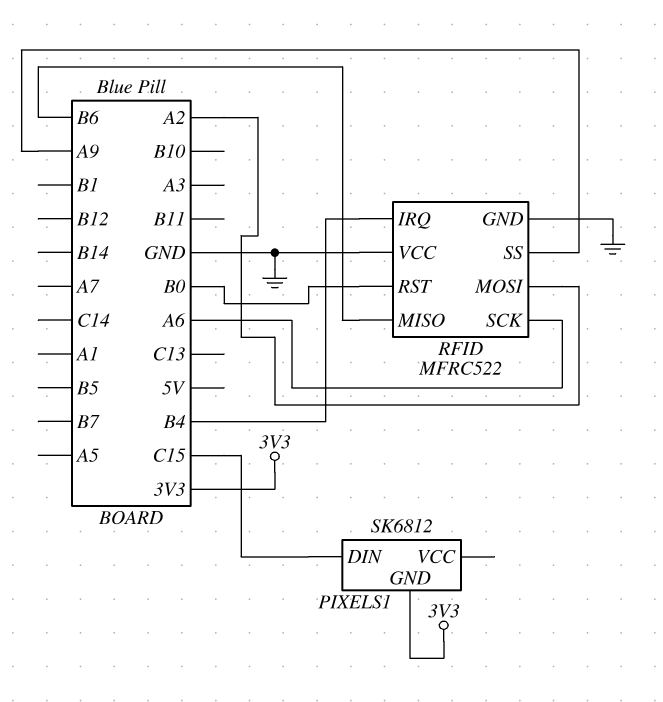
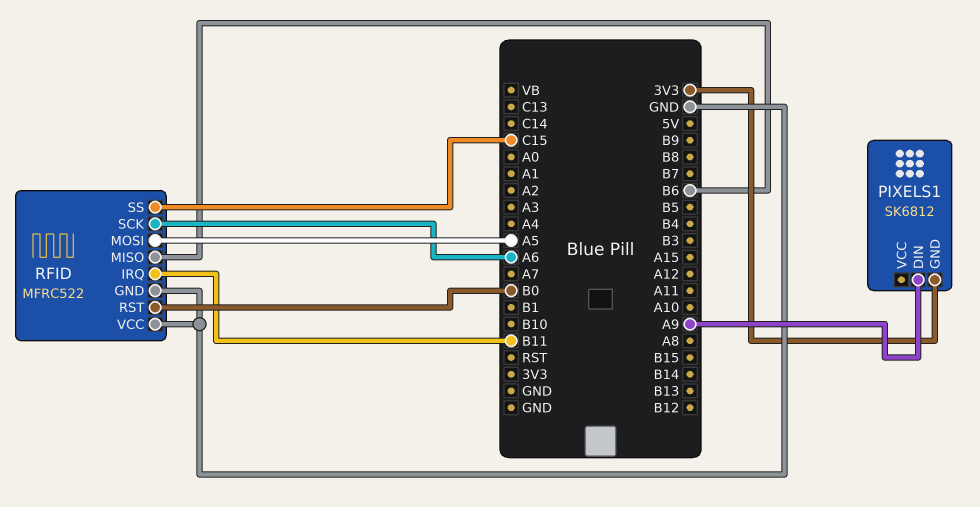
PIXELS1 pin DIN: C15 -> A9
RFID pin IRQ: B4 -> B11
RFID pin MOSI: A2 -> A5
RFID pin SS: A9 -> C15

